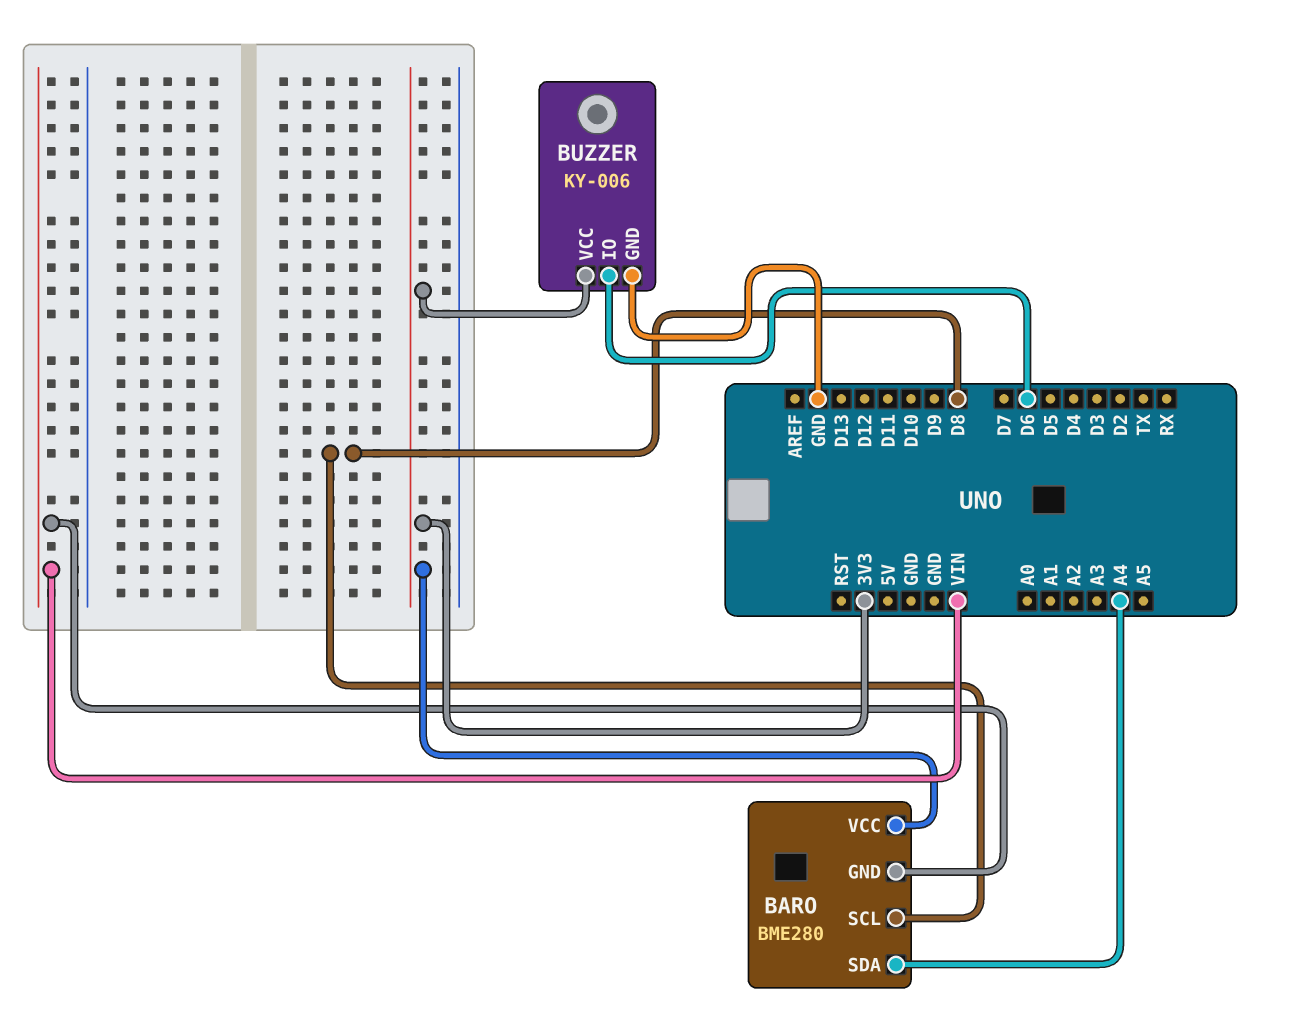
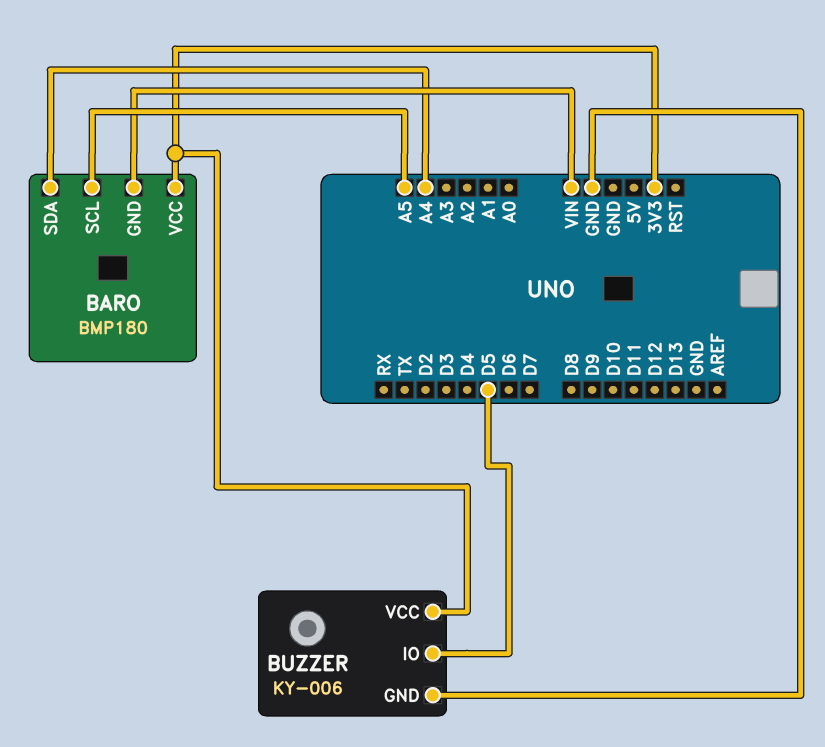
BARO: BME280 -> BMP180
BARO pin SCL: D8 -> A5
BUZZER pin IO: D6 -> D5

